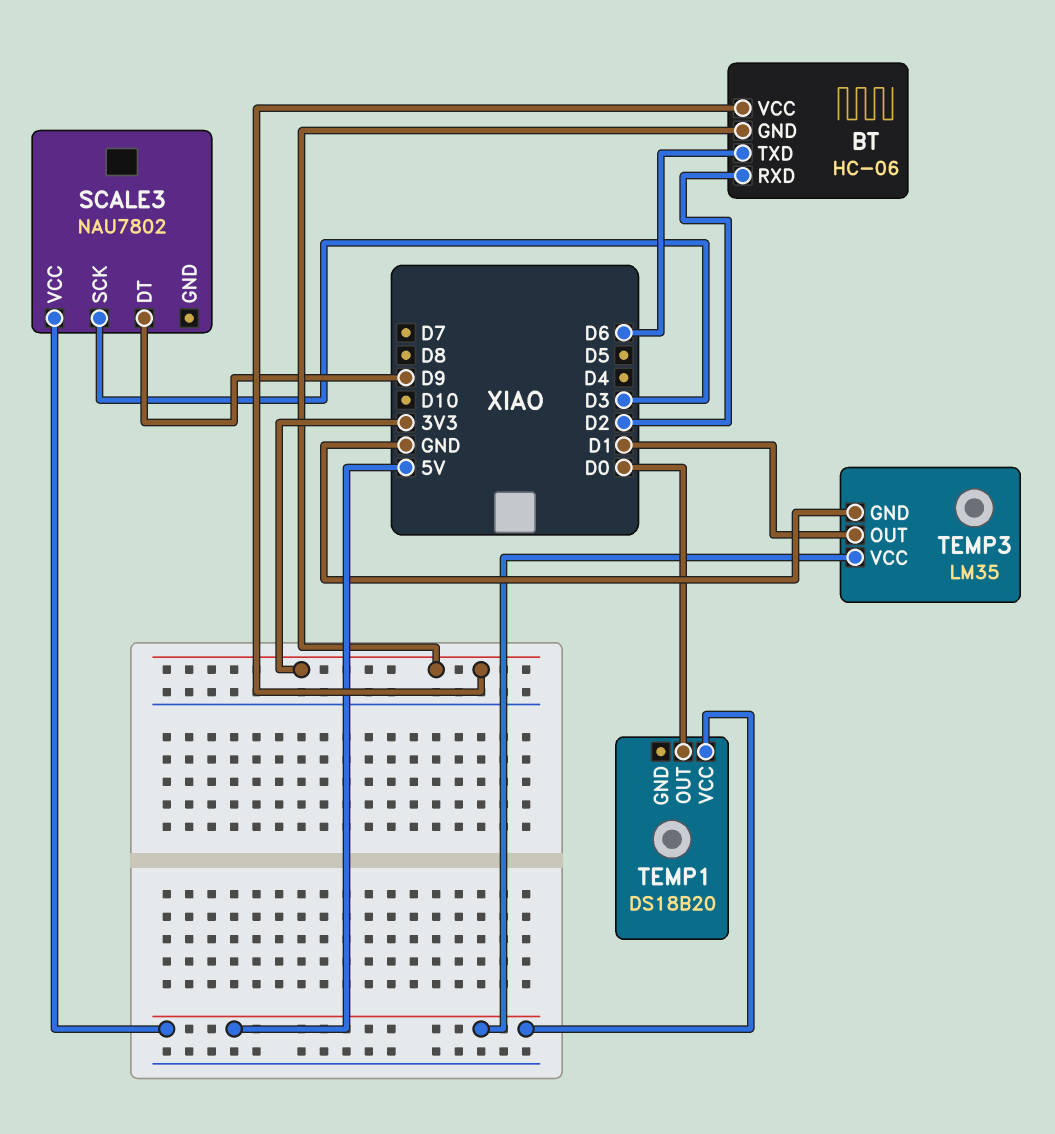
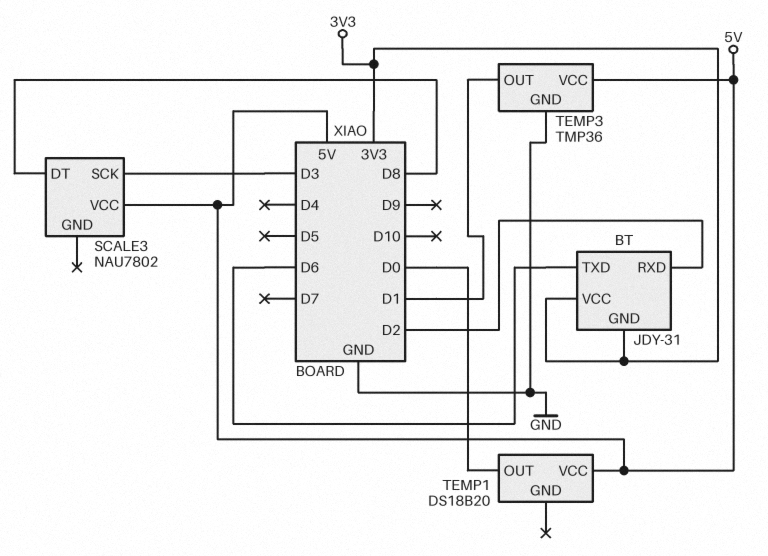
BT: HC-06 -> JDY-31
SCALE3 pin DT: D9 -> D8
TEMP3: LM35 -> TMP36

